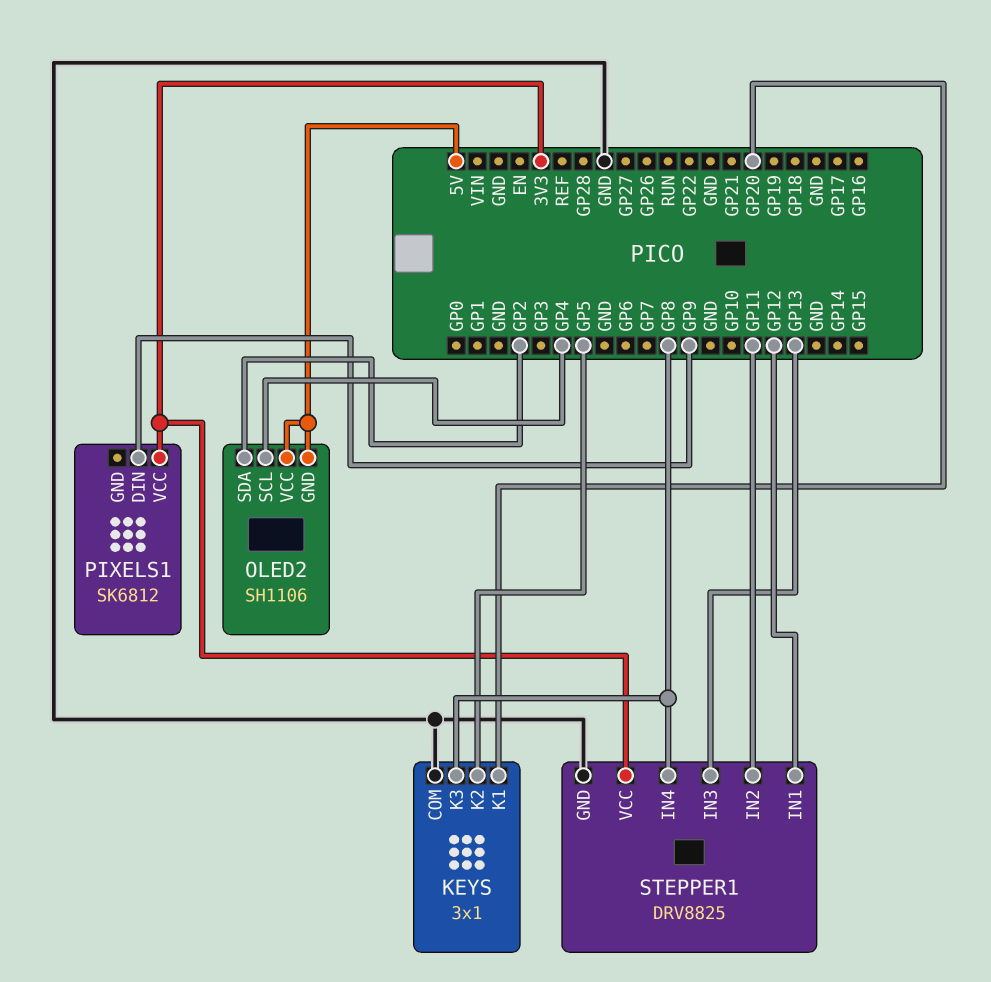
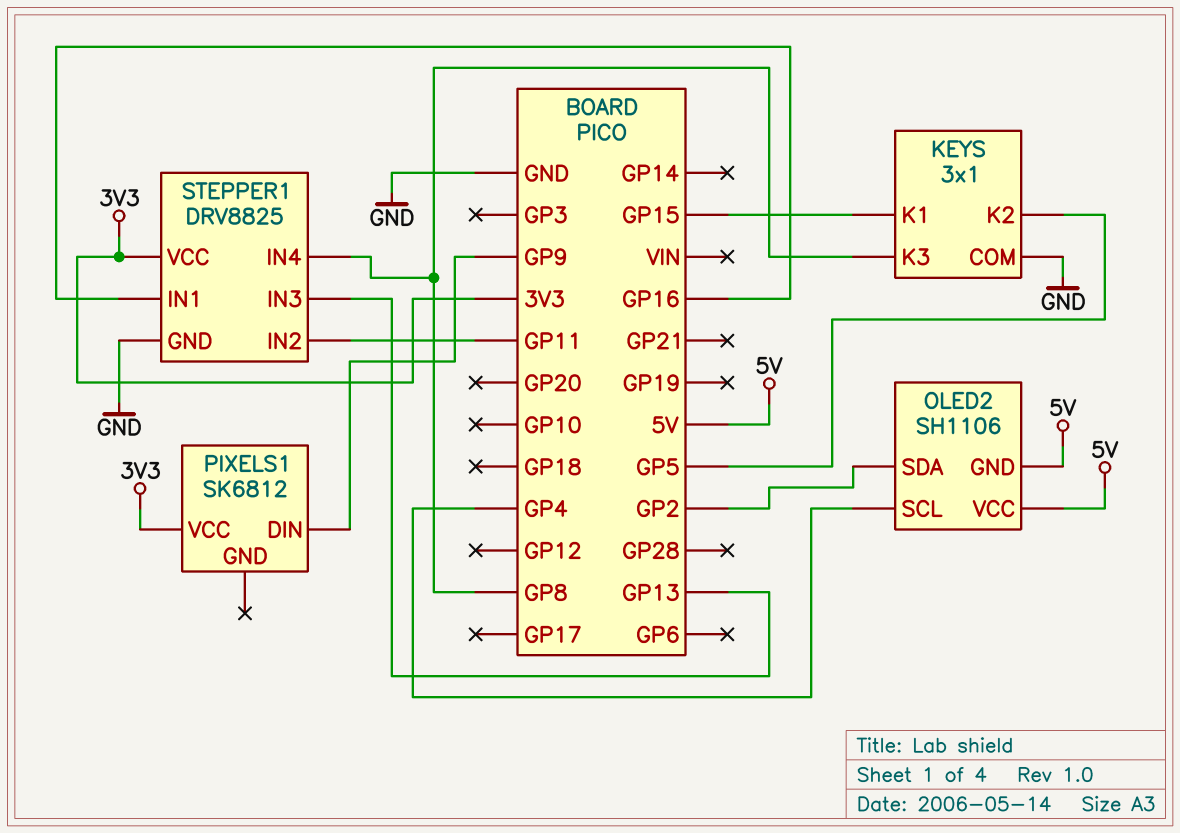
KEYS pin K1: GP20 -> GP15
STEPPER1 pin IN1: GP12 -> GP16

